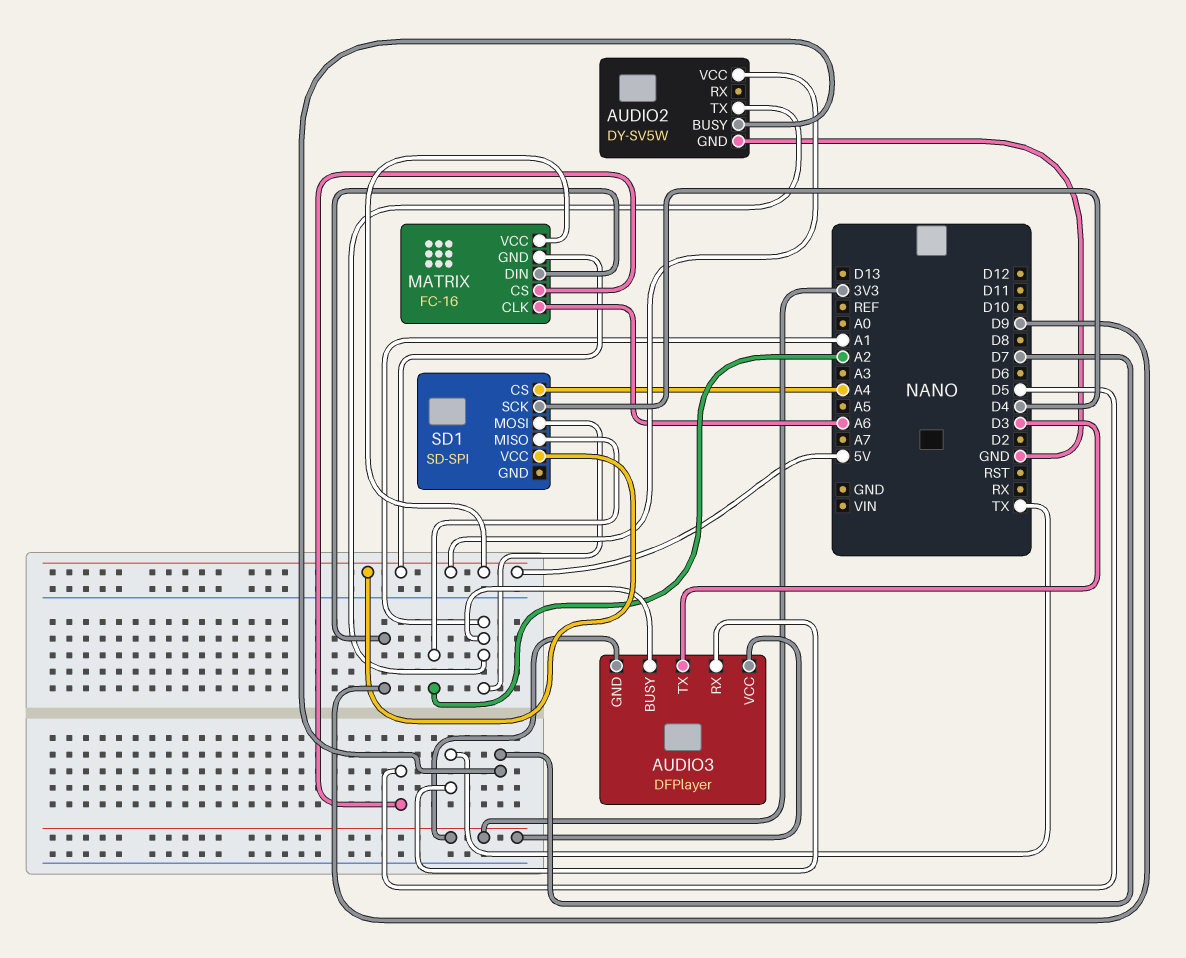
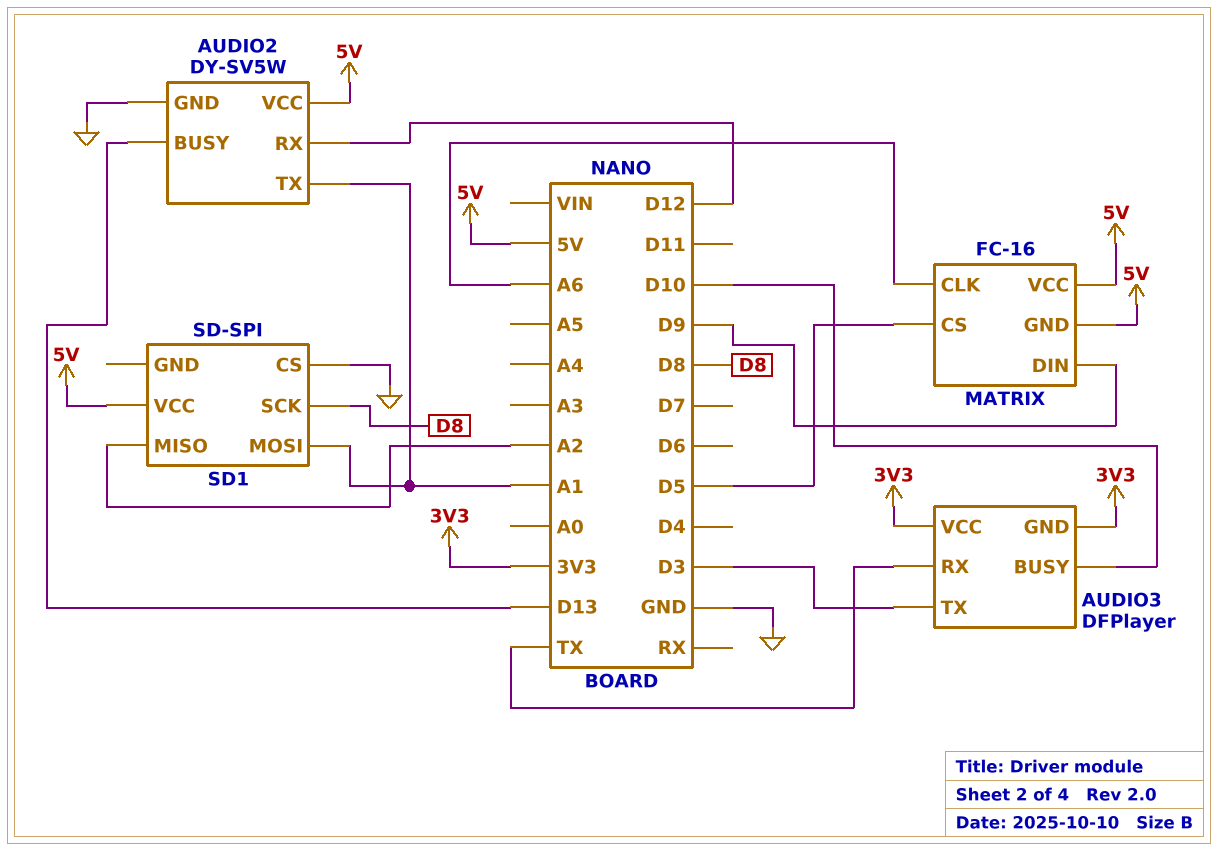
AUDIO2 pin BUSY: D7 -> D13
AUDIO2 pin RX: none -> D12
AUDIO3 pin BUSY: A1 -> D10
SD1 pin CS: A4 -> GND
SD1 pin SCK: D4 -> D8

